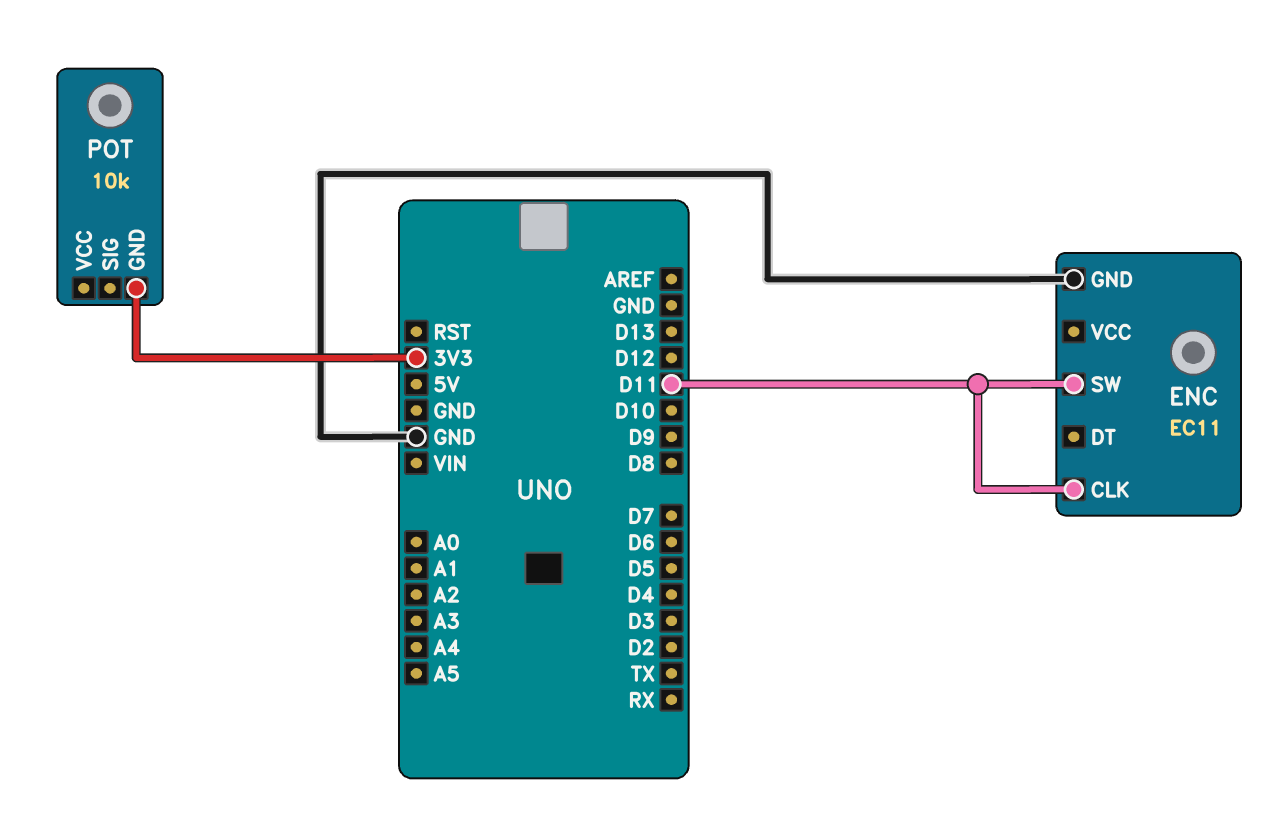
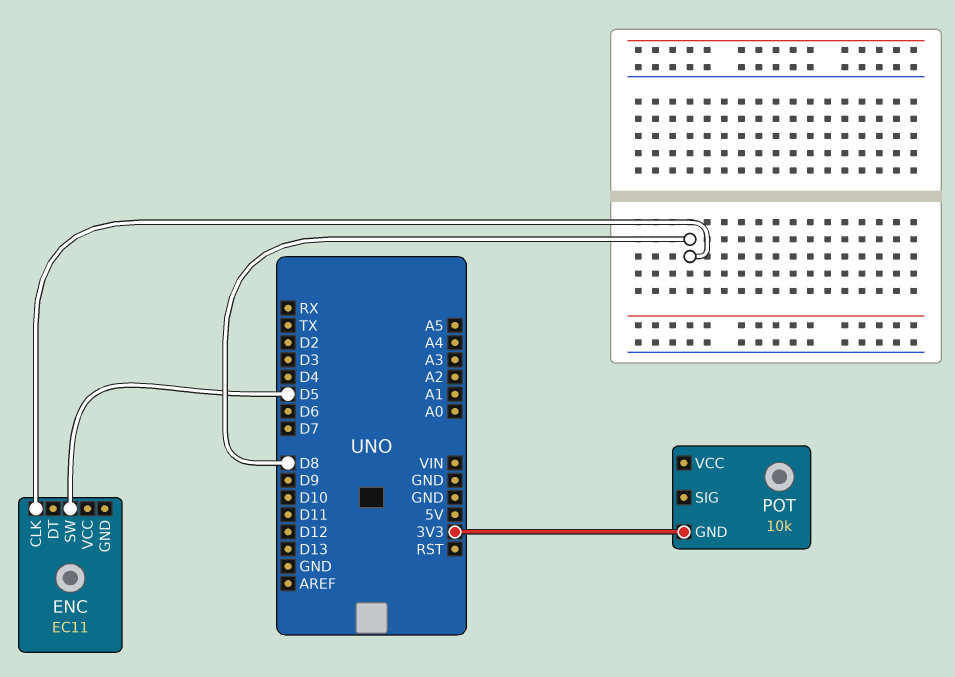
ENC pin CLK: D11 -> D8
ENC pin GND: GND -> none
ENC pin SW: D11 -> D5

